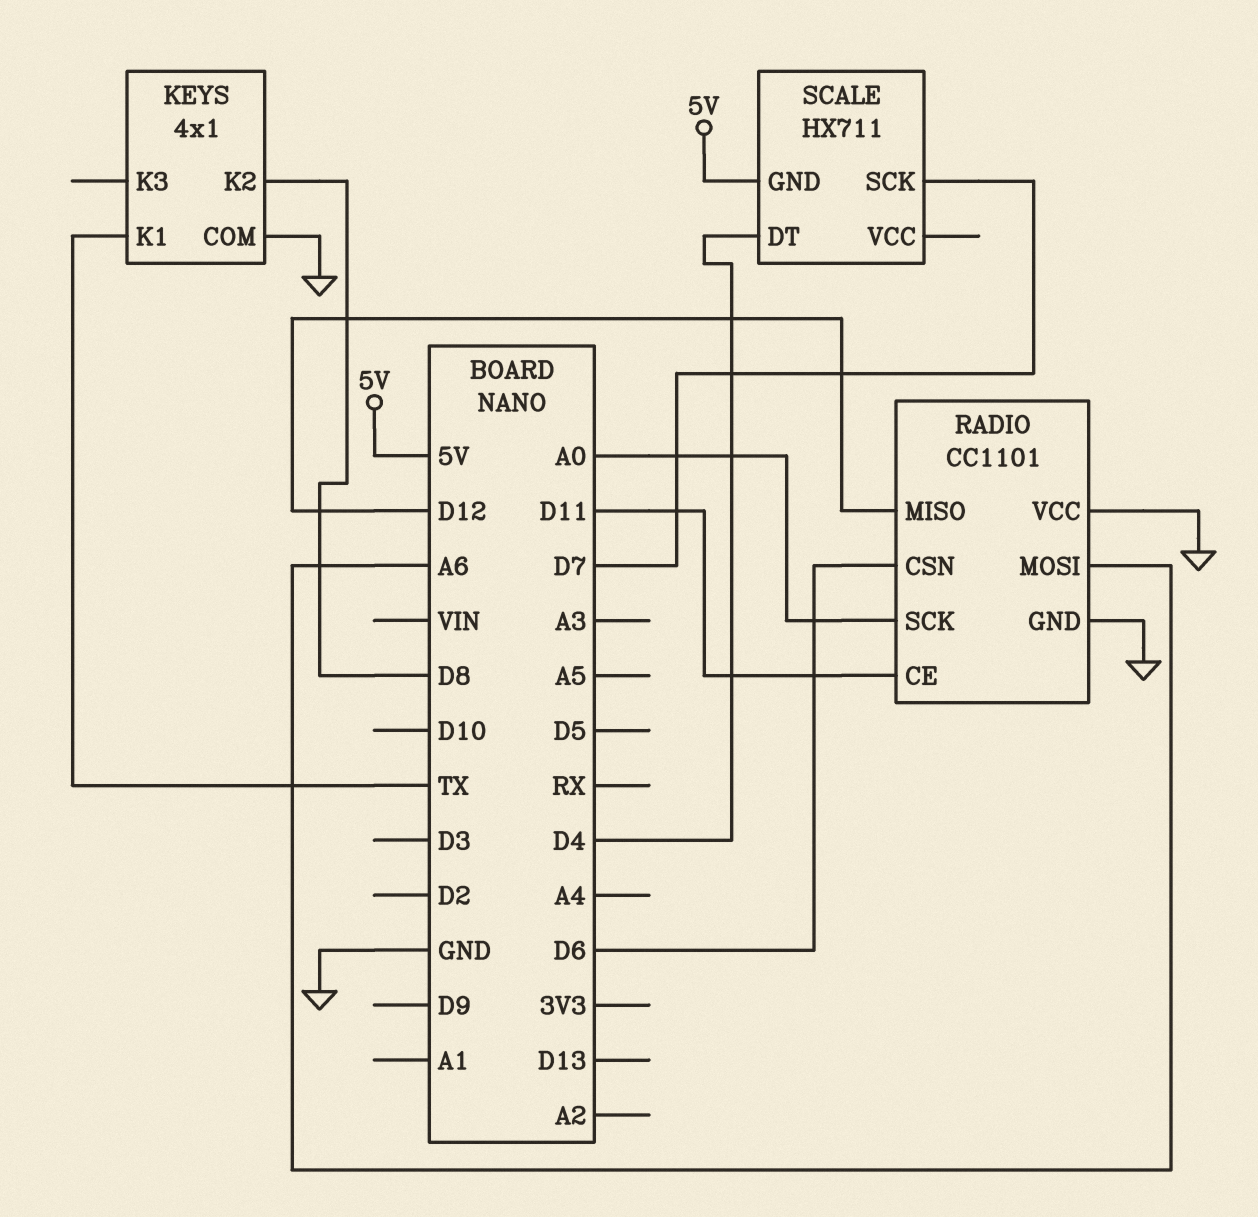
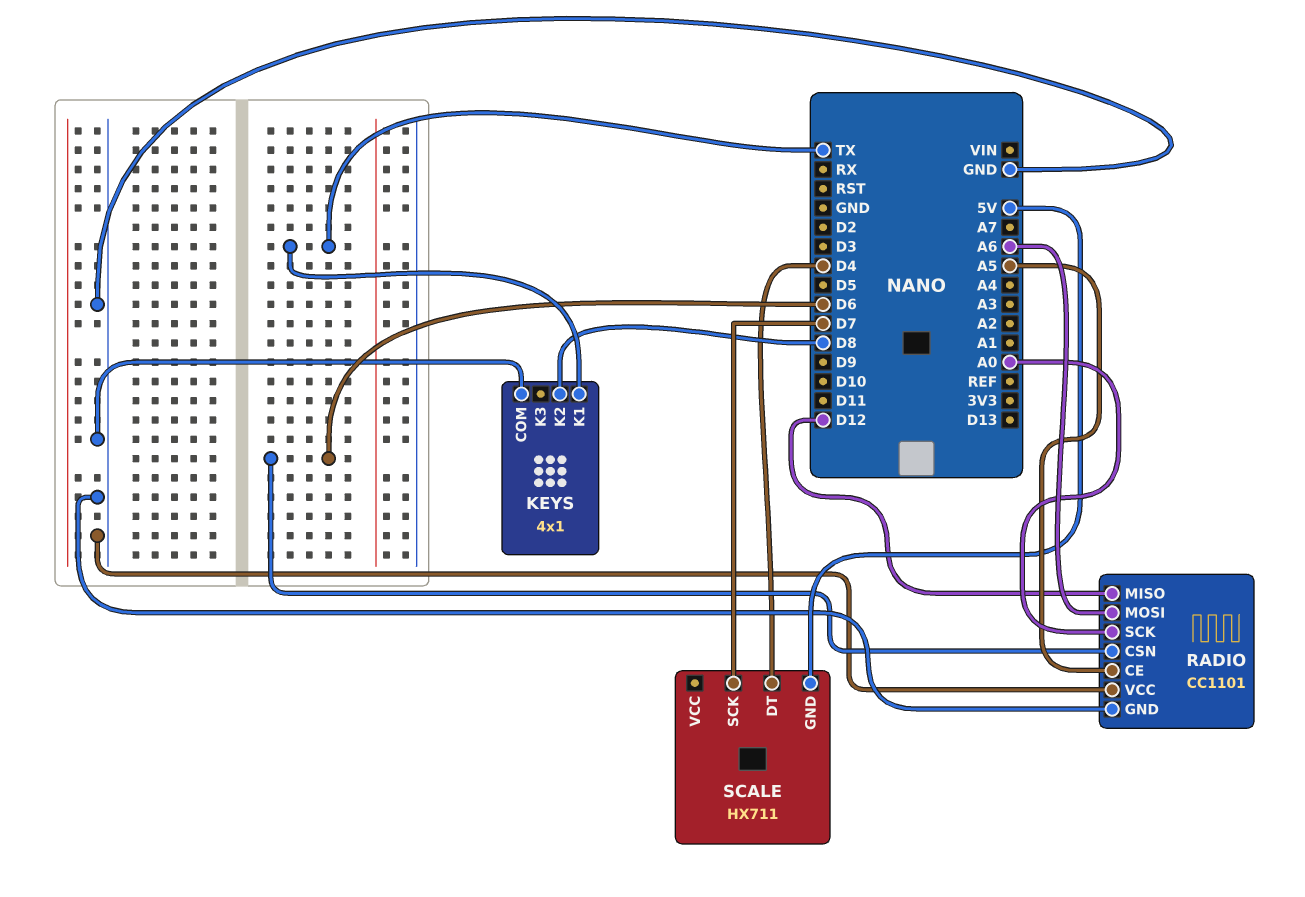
RADIO pin CE: D11 -> A5

